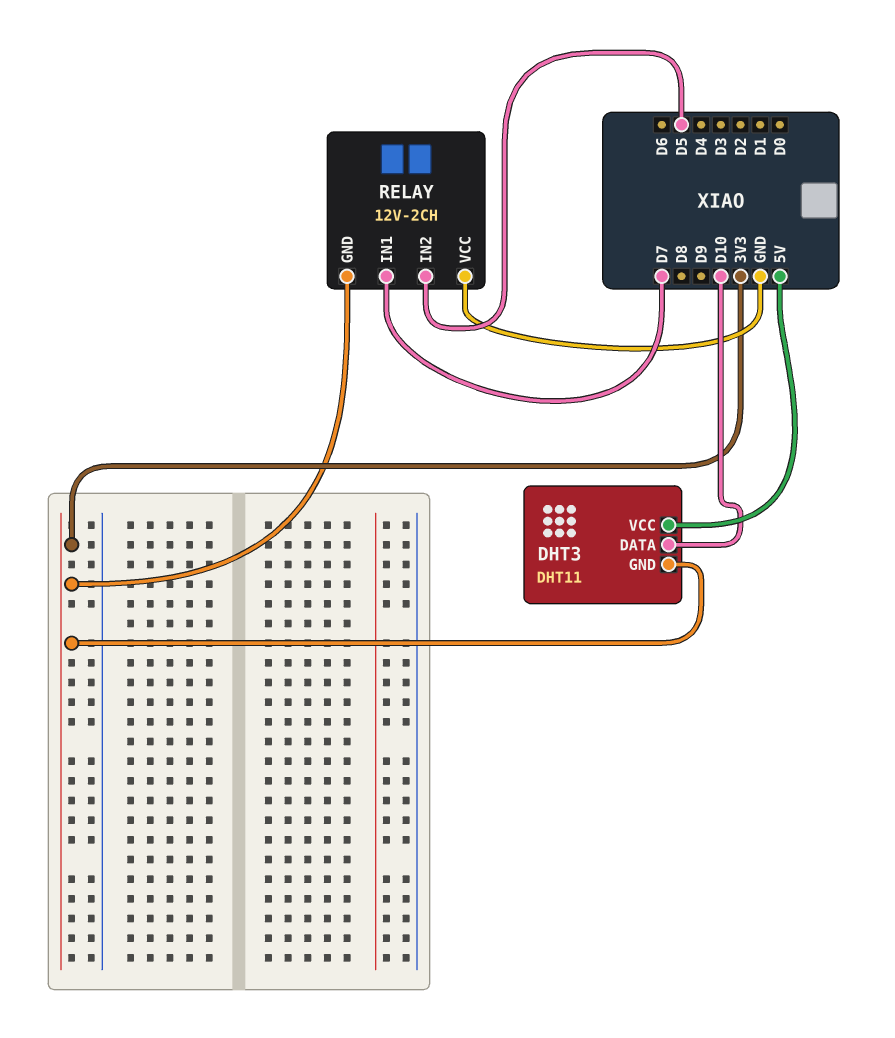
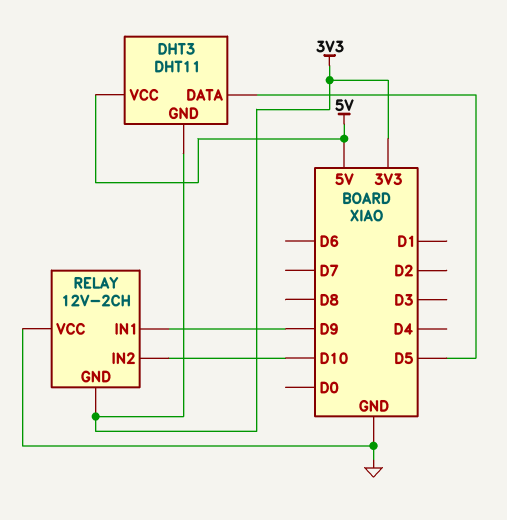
DHT3 pin DATA: D10 -> D5
RELAY pin IN1: D7 -> D9
RELAY pin IN2: D5 -> D10

